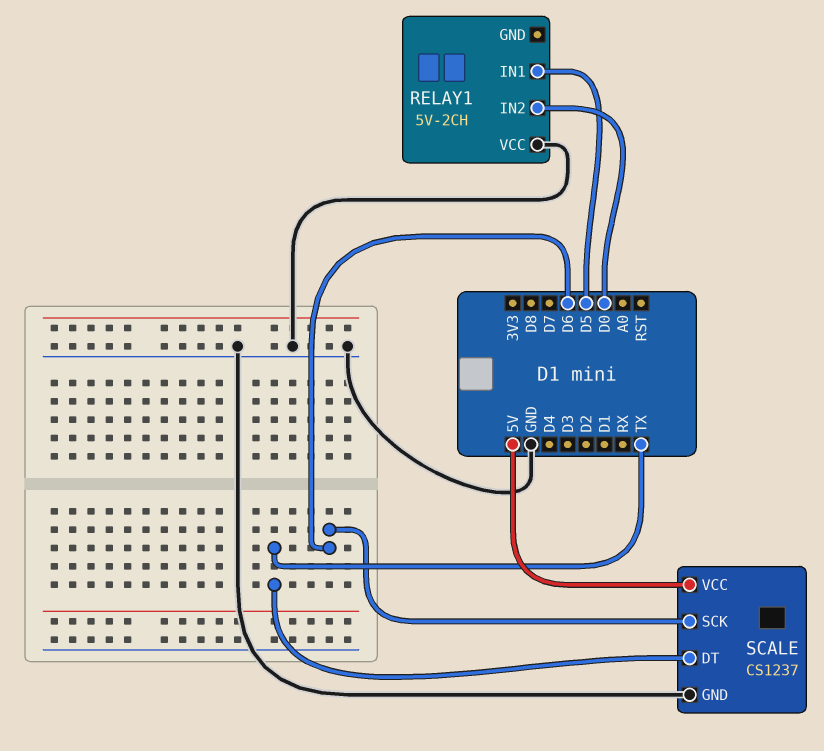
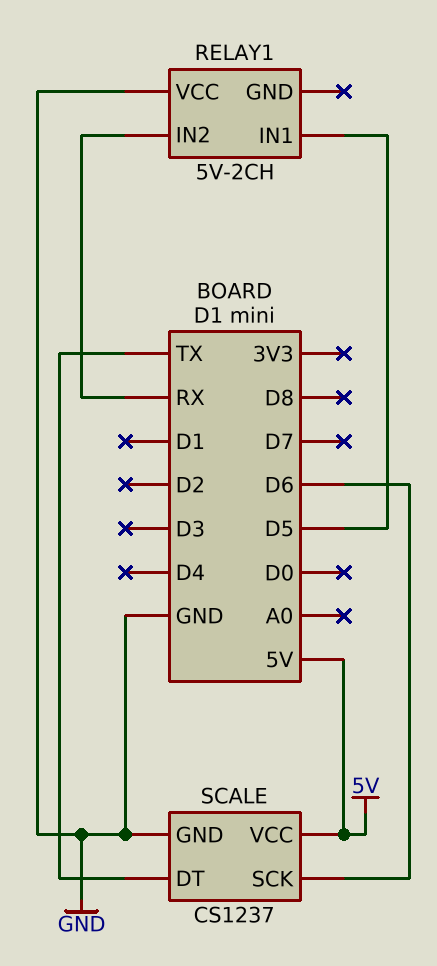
RELAY1 pin IN2: D0 -> RX

